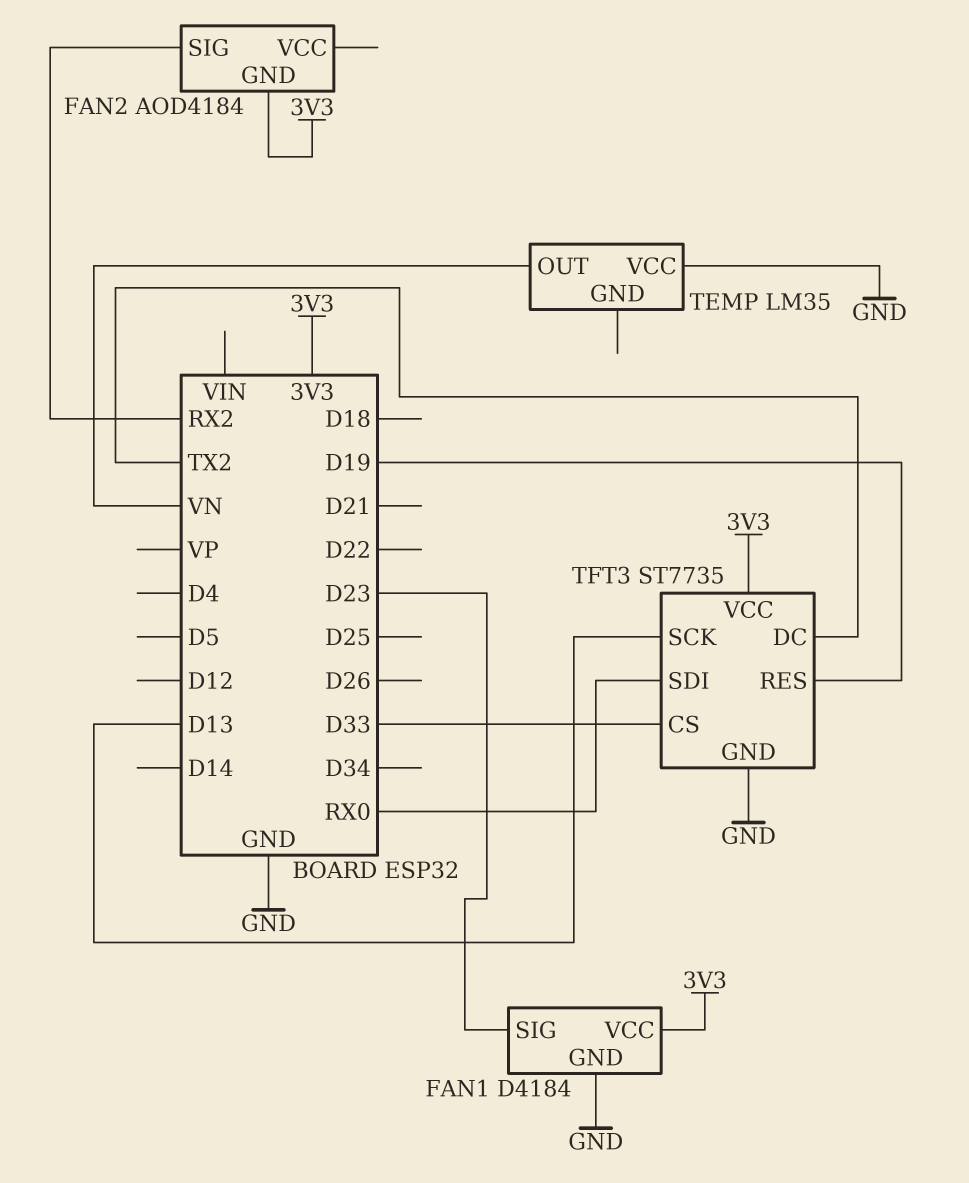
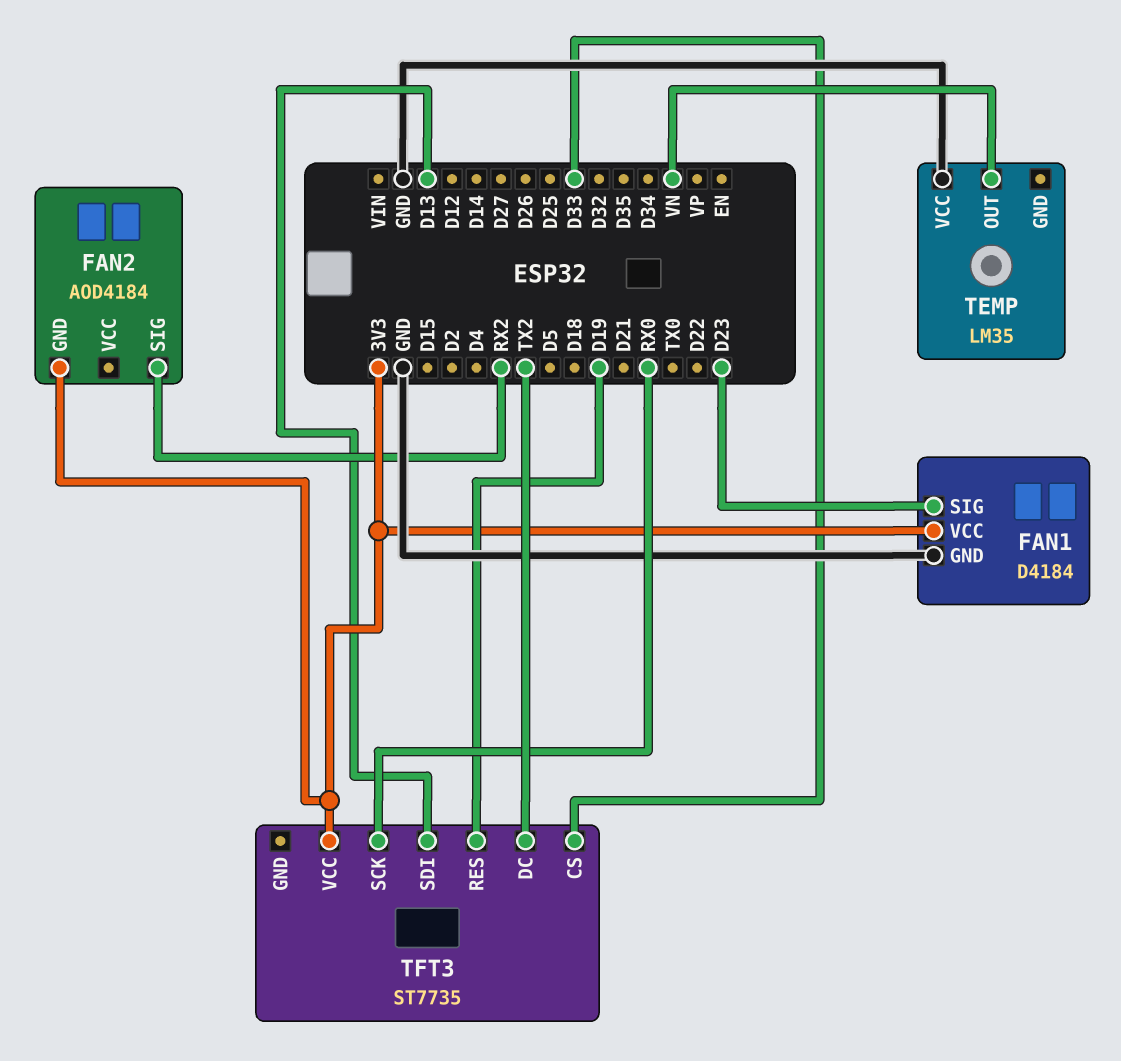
TFT3 pin GND: GND -> none
TFT3 pin SCK: D13 -> RX0
TFT3 pin SDI: RX0 -> D13

